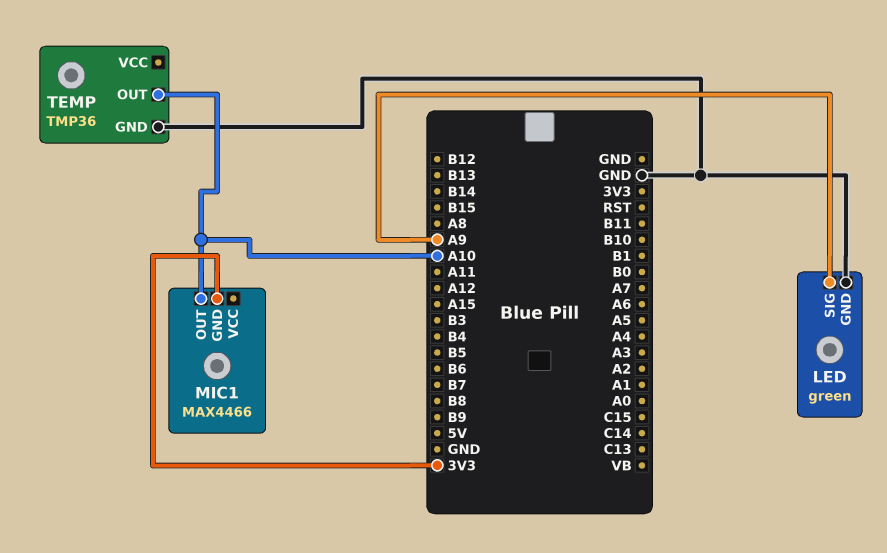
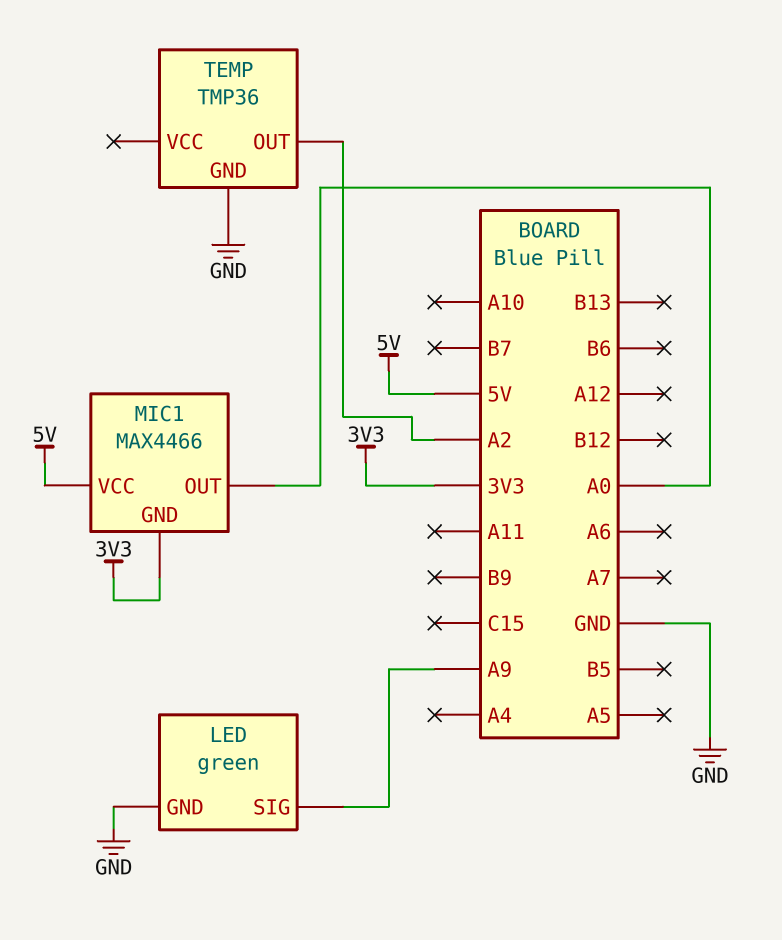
MIC1 pin OUT: A10 -> A0
MIC1 pin VCC: none -> 5V
TEMP pin OUT: A10 -> A2

